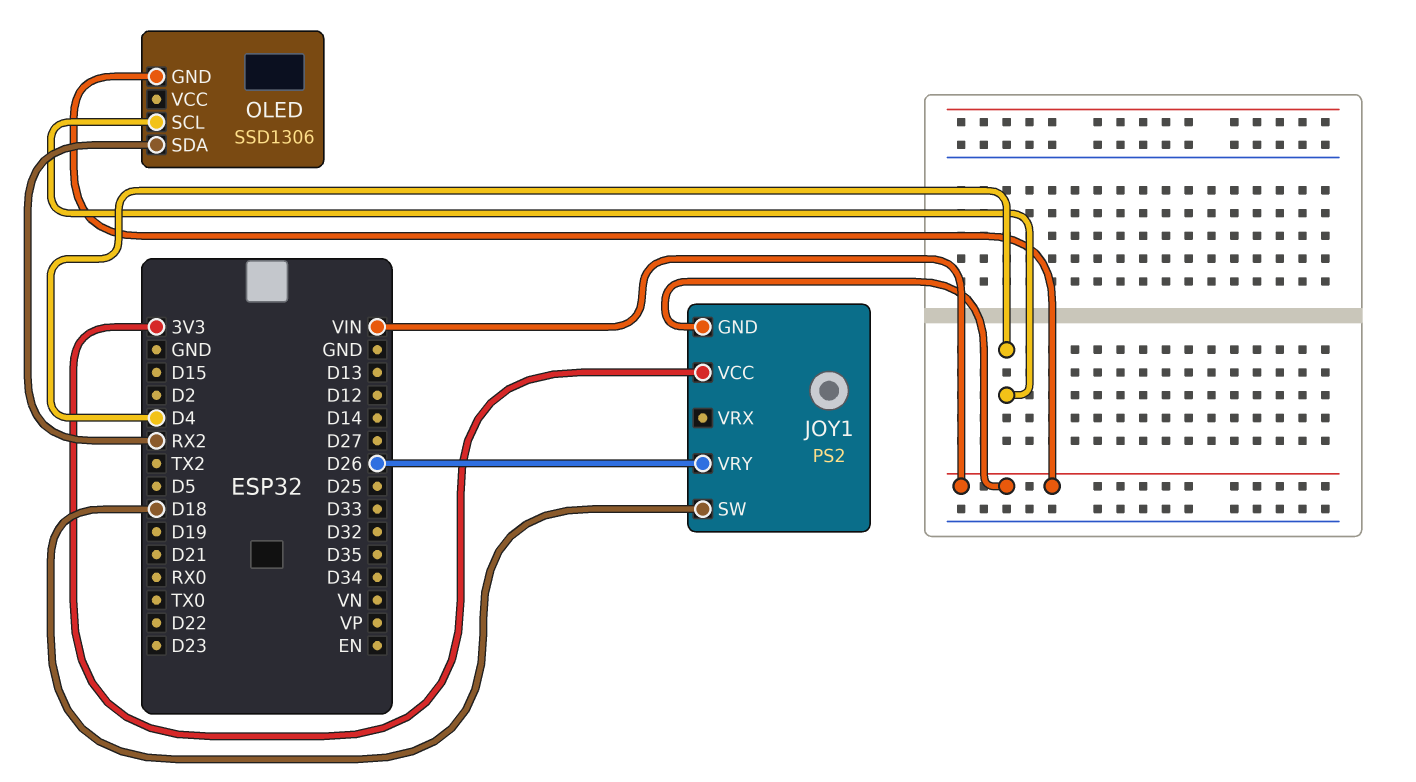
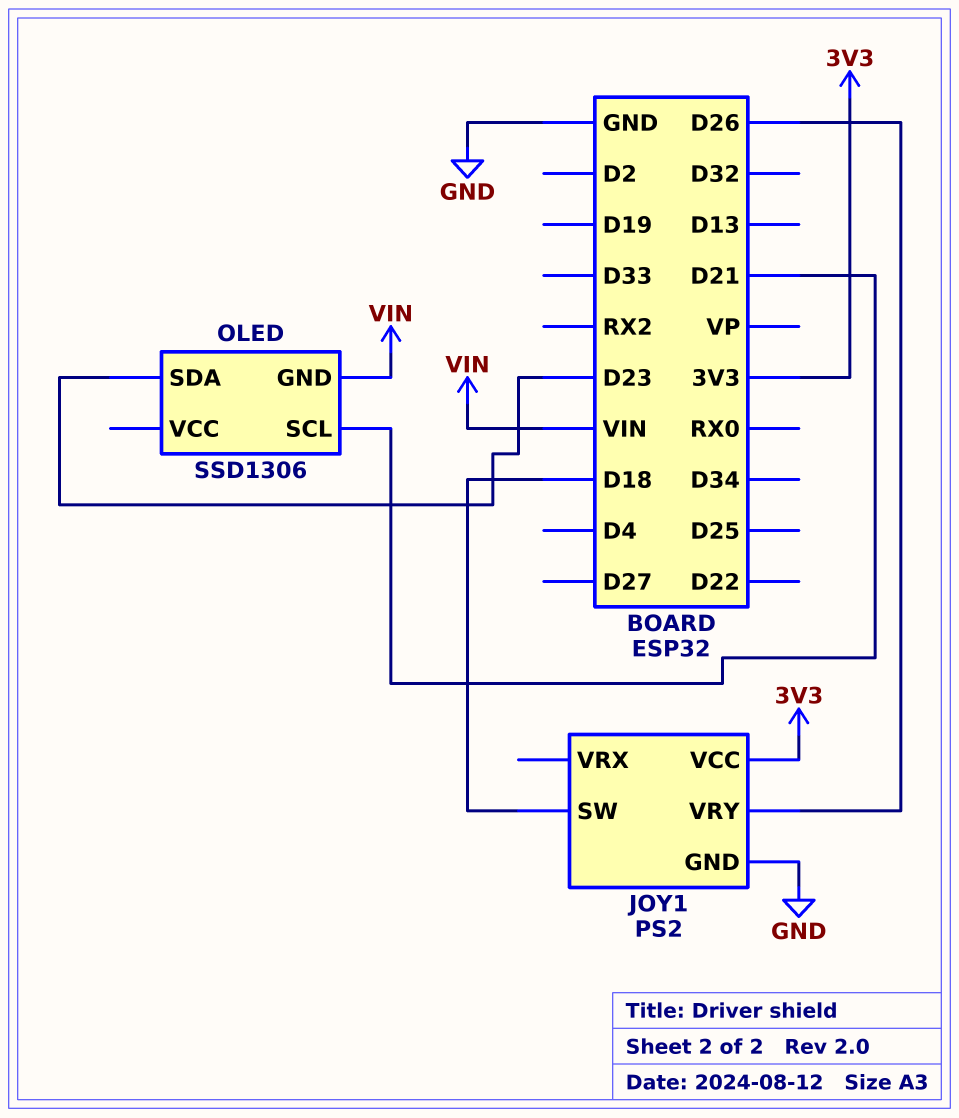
JOY1 pin GND: VIN -> GND
OLED pin SCL: D4 -> D21
OLED pin SDA: RX2 -> D23

